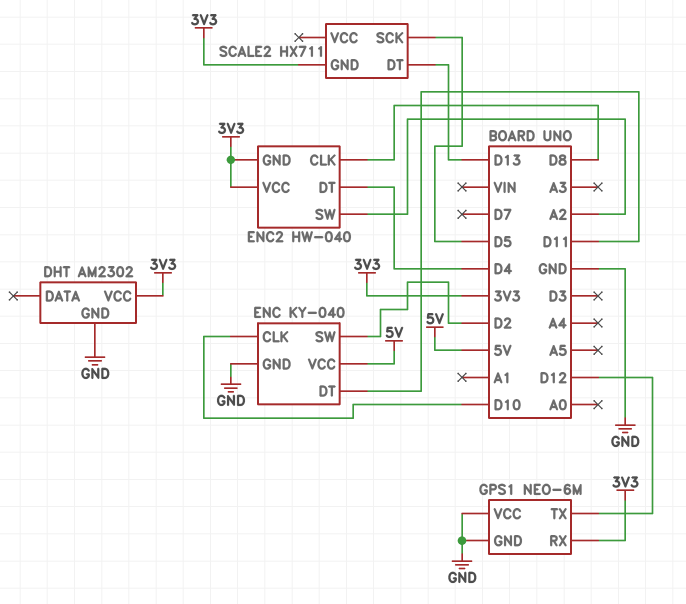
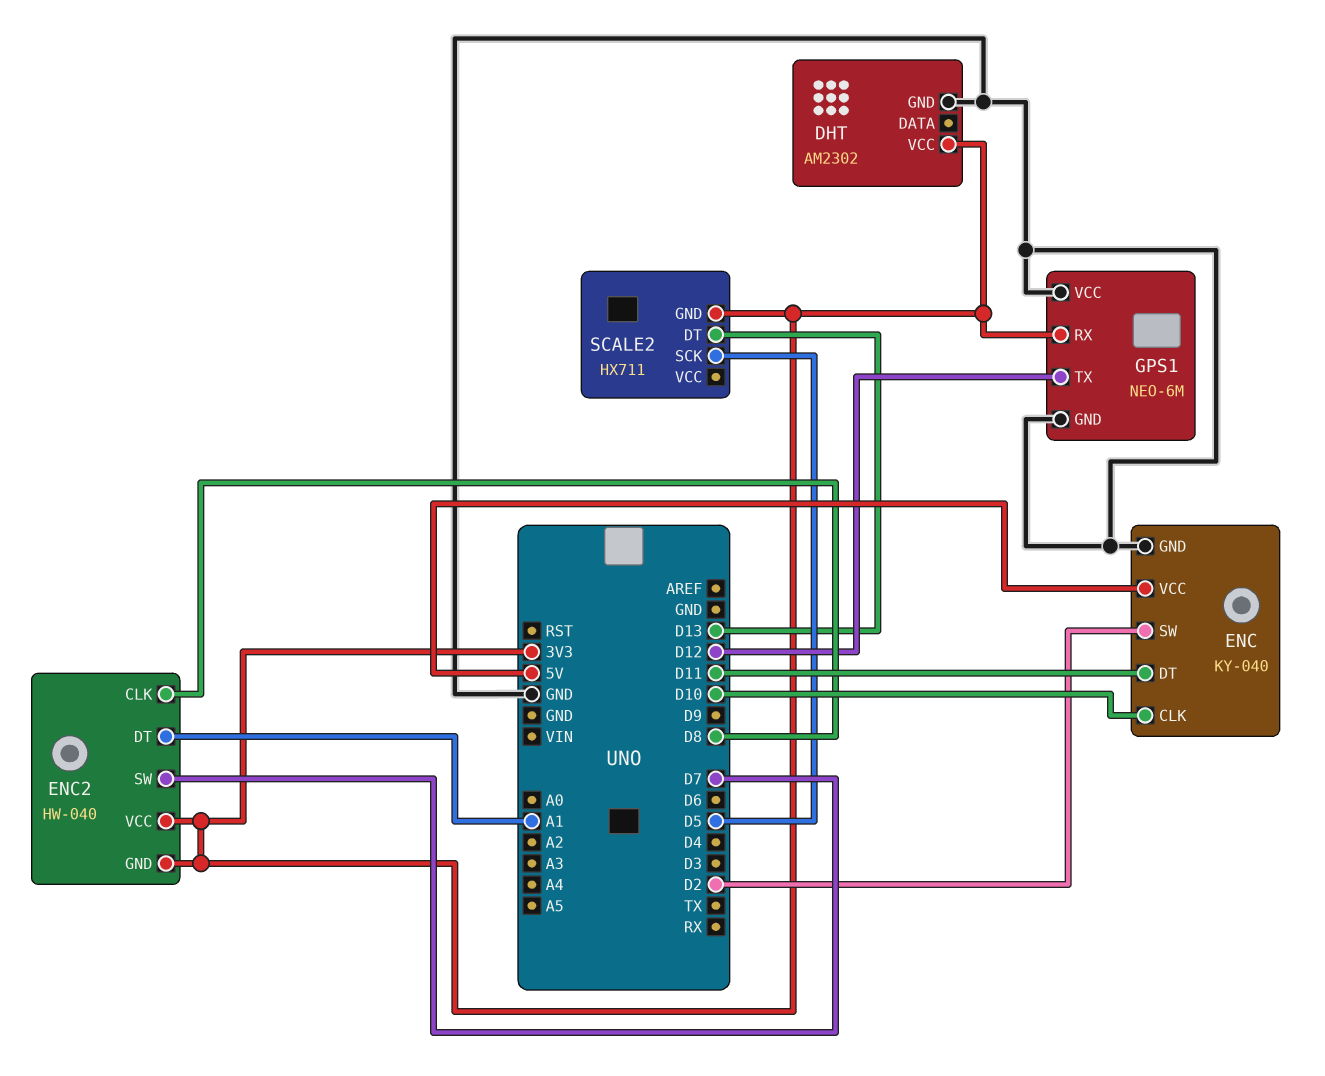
ENC2 pin DT: D4 -> A1
ENC2 pin SW: A2 -> D7

